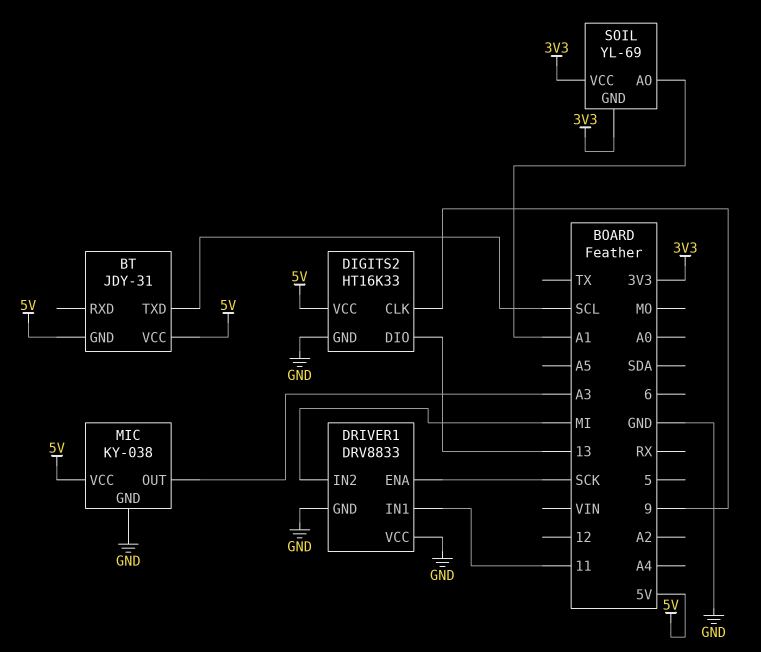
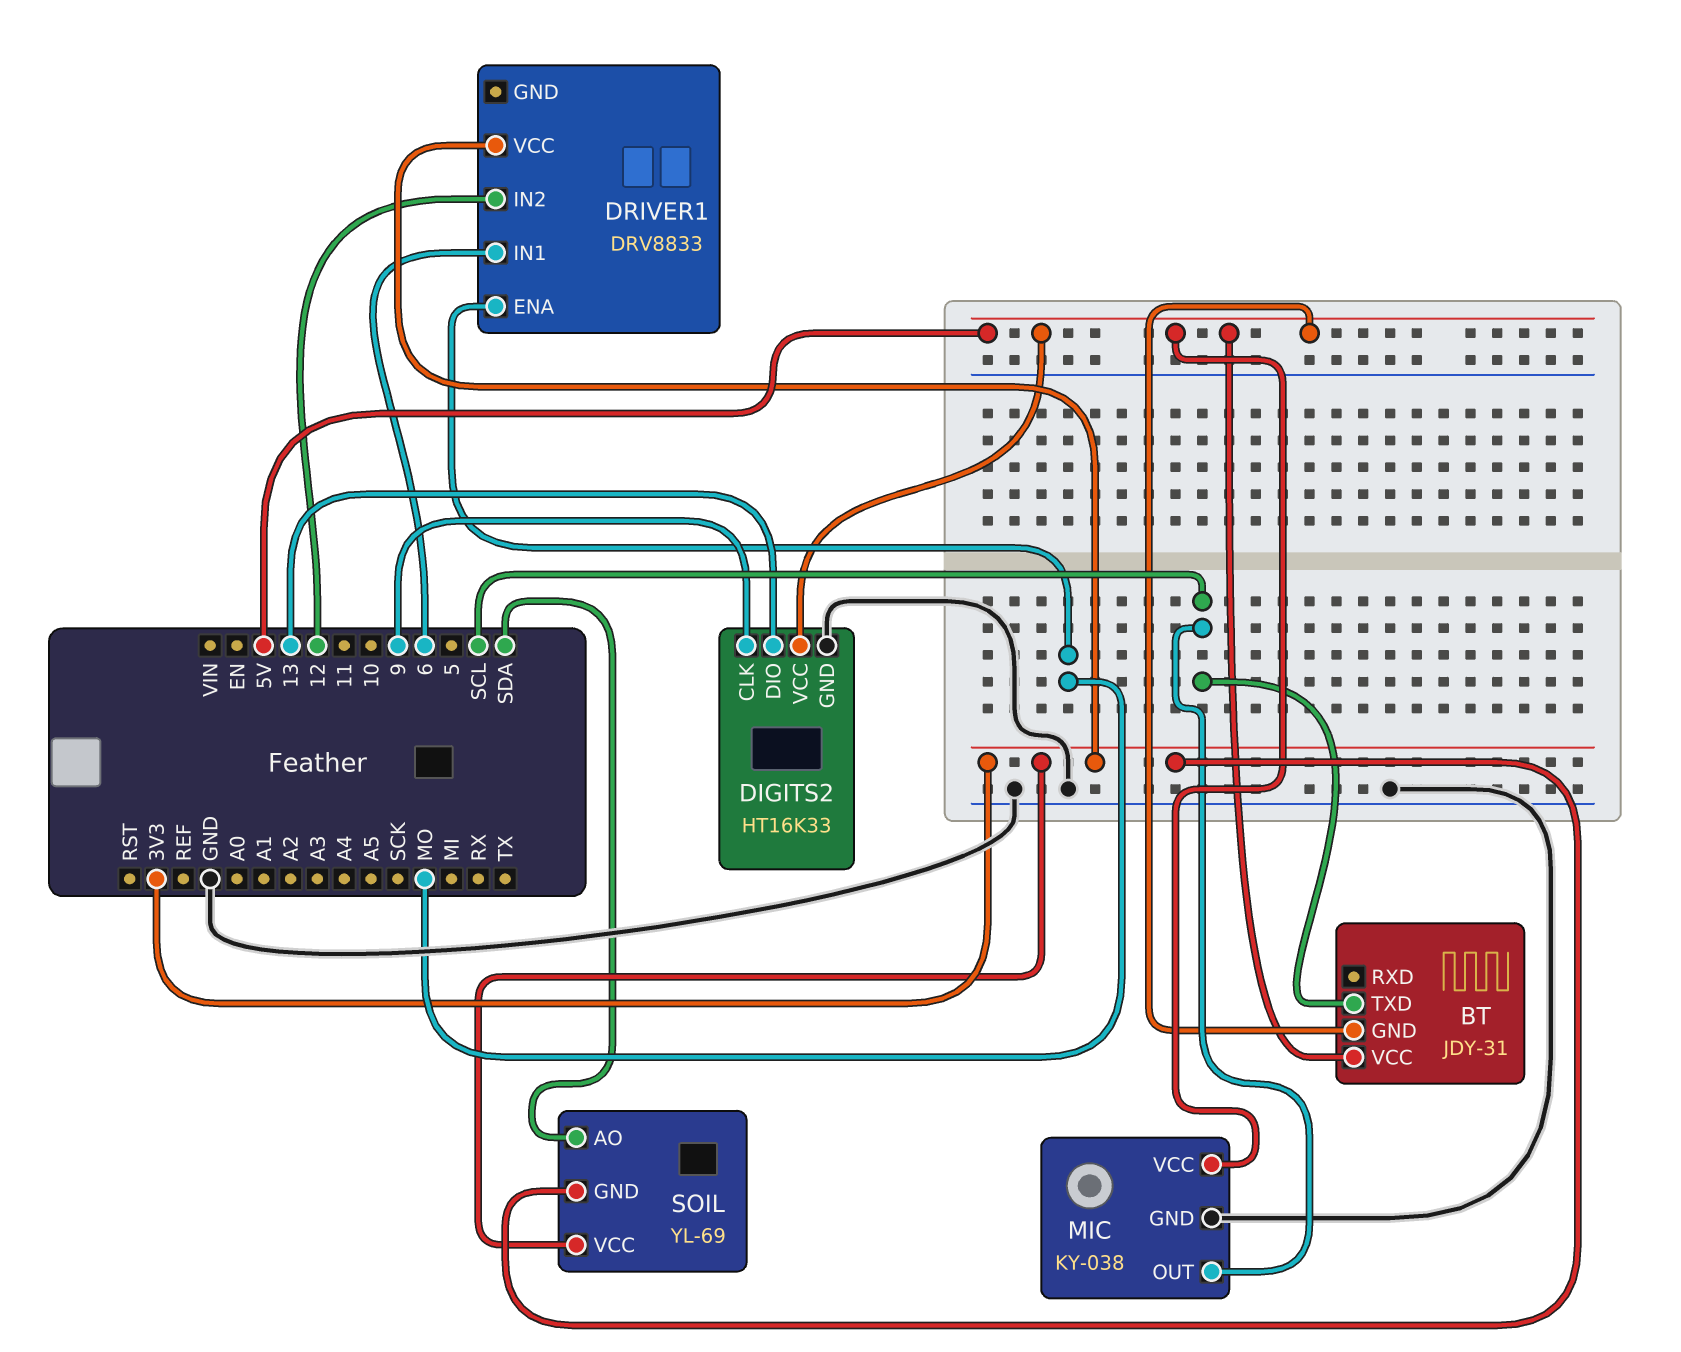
DRIVER1 pin ENA: SCK -> MO
DRIVER1 pin GND: GND -> none
DRIVER1 pin IN1: 11 -> 6
DRIVER1 pin IN2: MI -> 12
DRIVER1 pin VCC: GND -> 3V3
MIC pin OUT: A3 -> SCL
SOIL pin AO: A1 -> SDA

